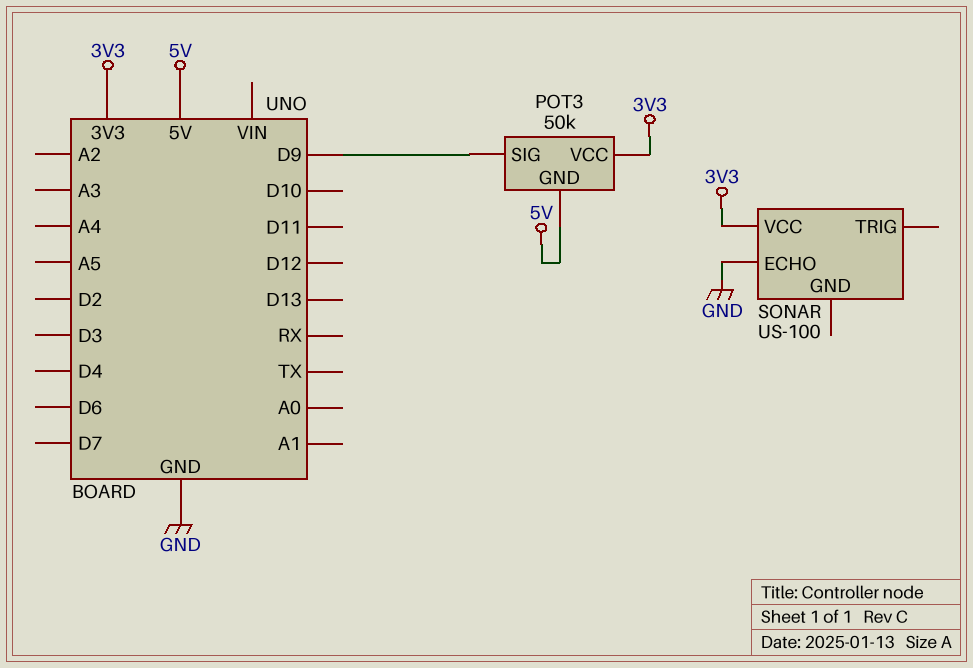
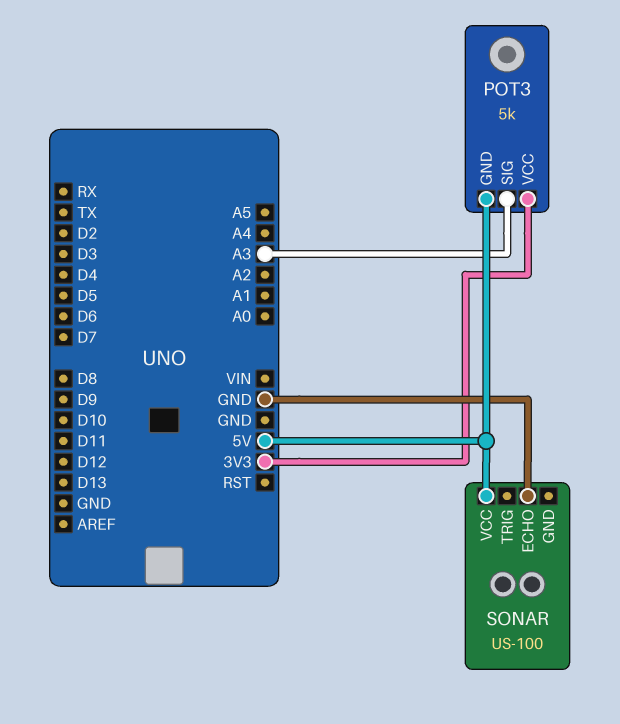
POT3: 50k -> 5k
POT3 pin SIG: D9 -> A3
SONAR pin VCC: 3V3 -> 5V

